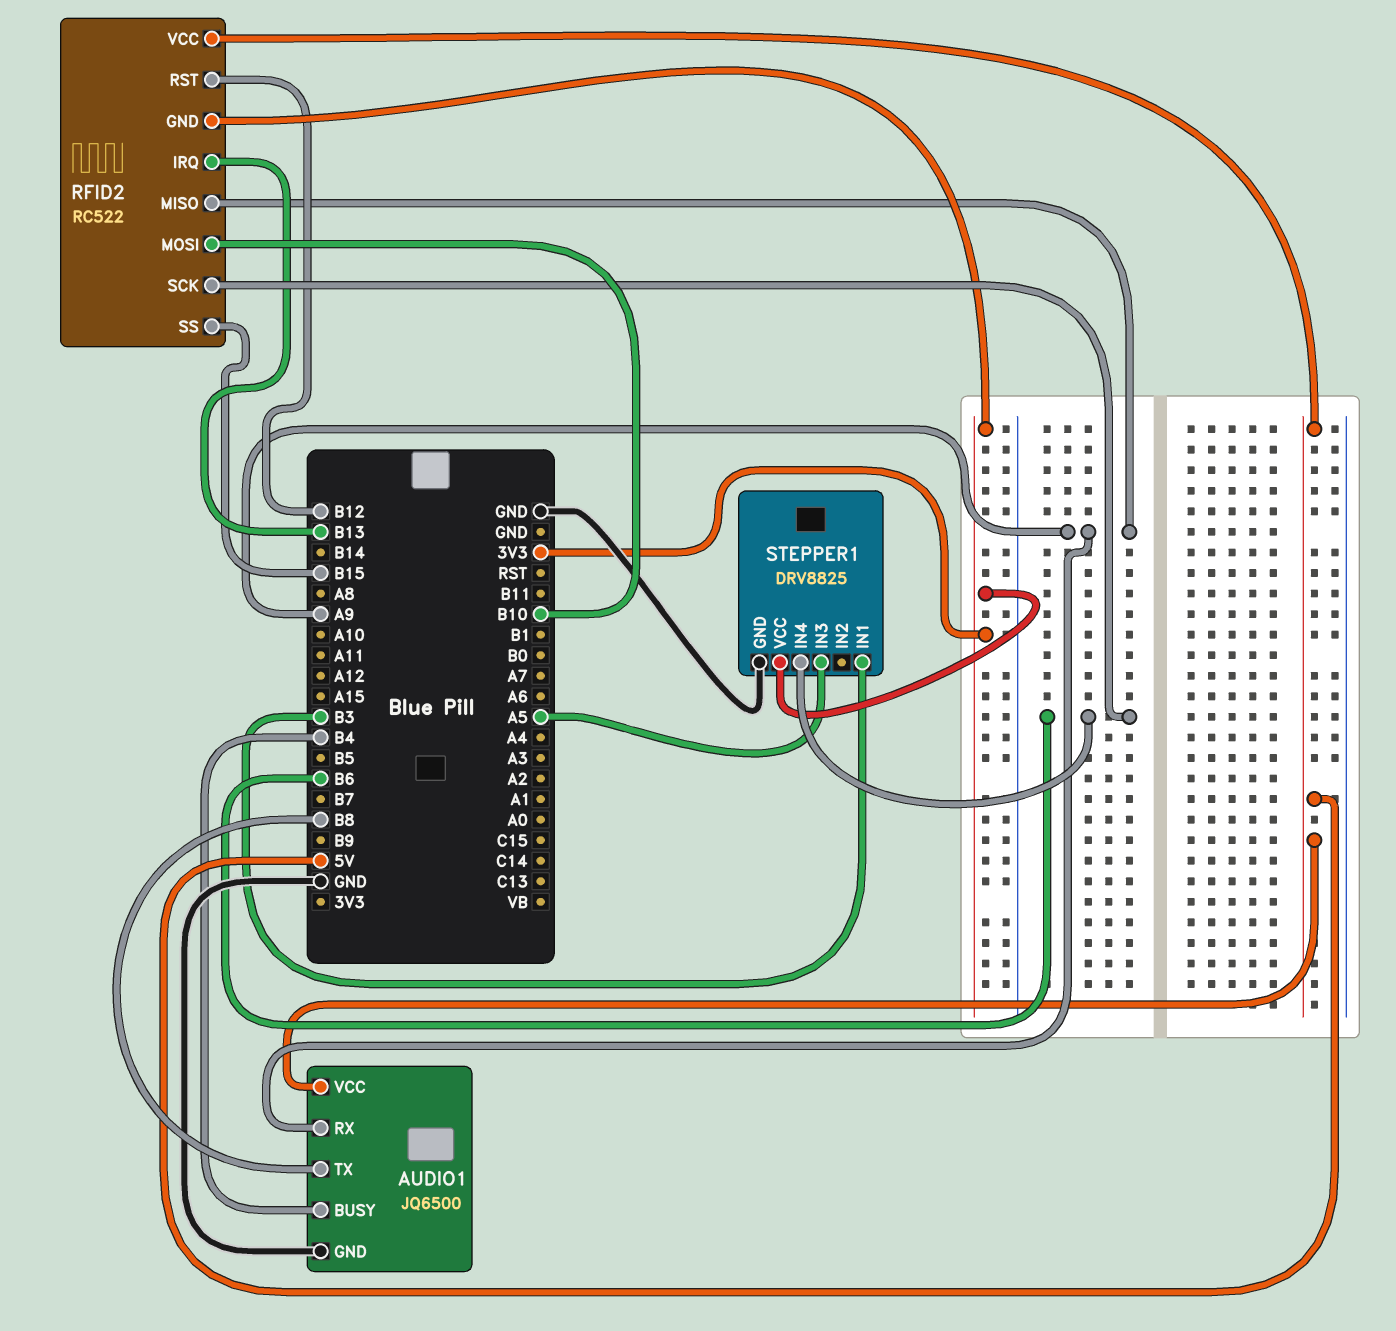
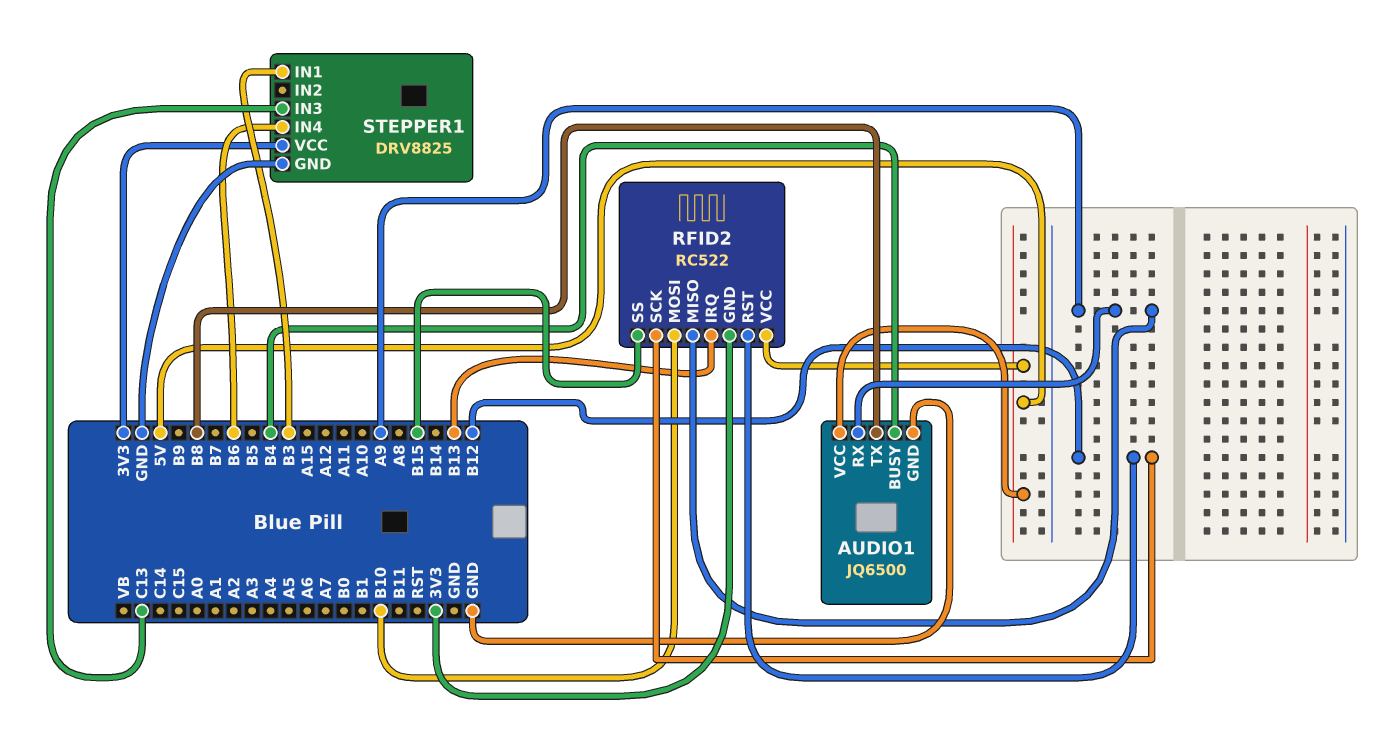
RFID2 pin SCK: B6 -> B12
STEPPER1 pin IN3: A5 -> C13

